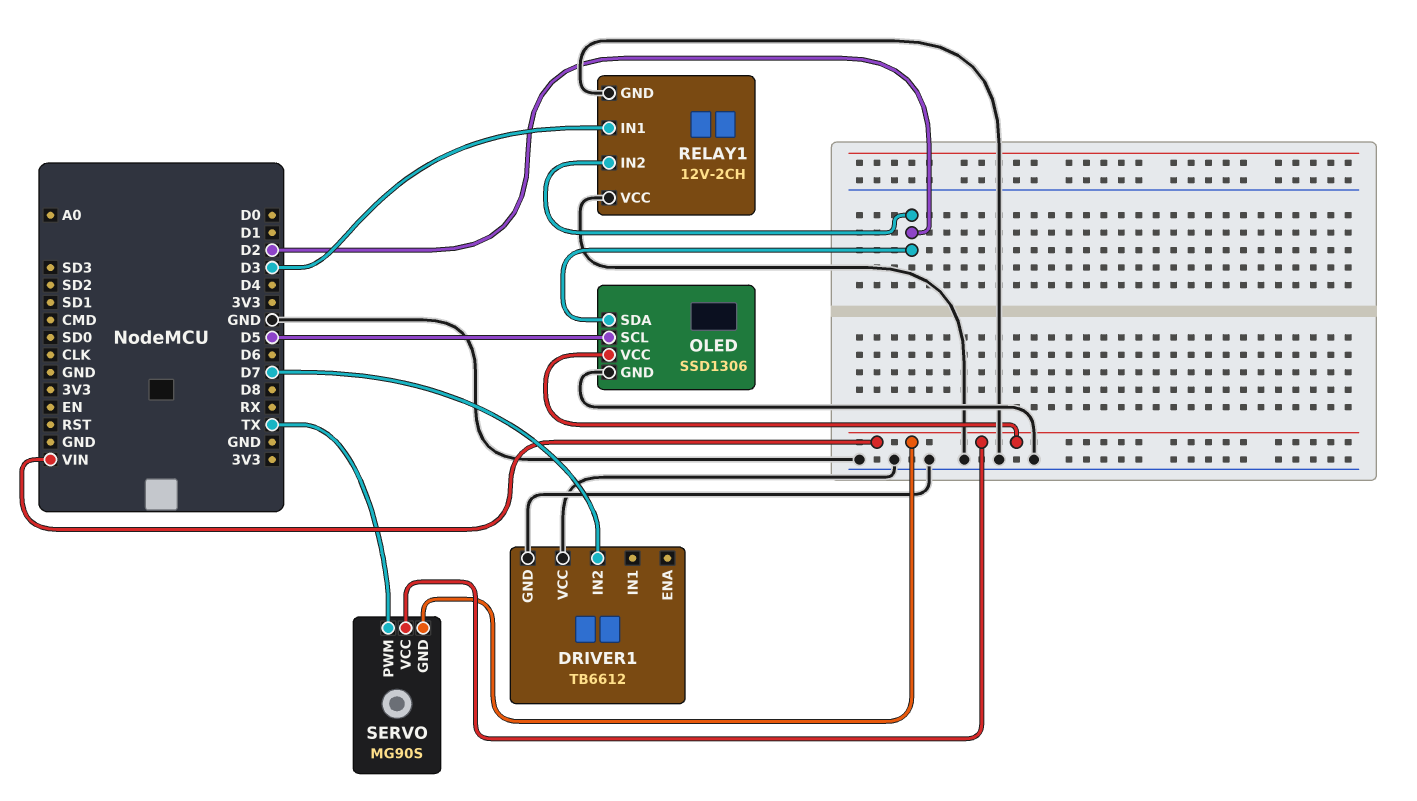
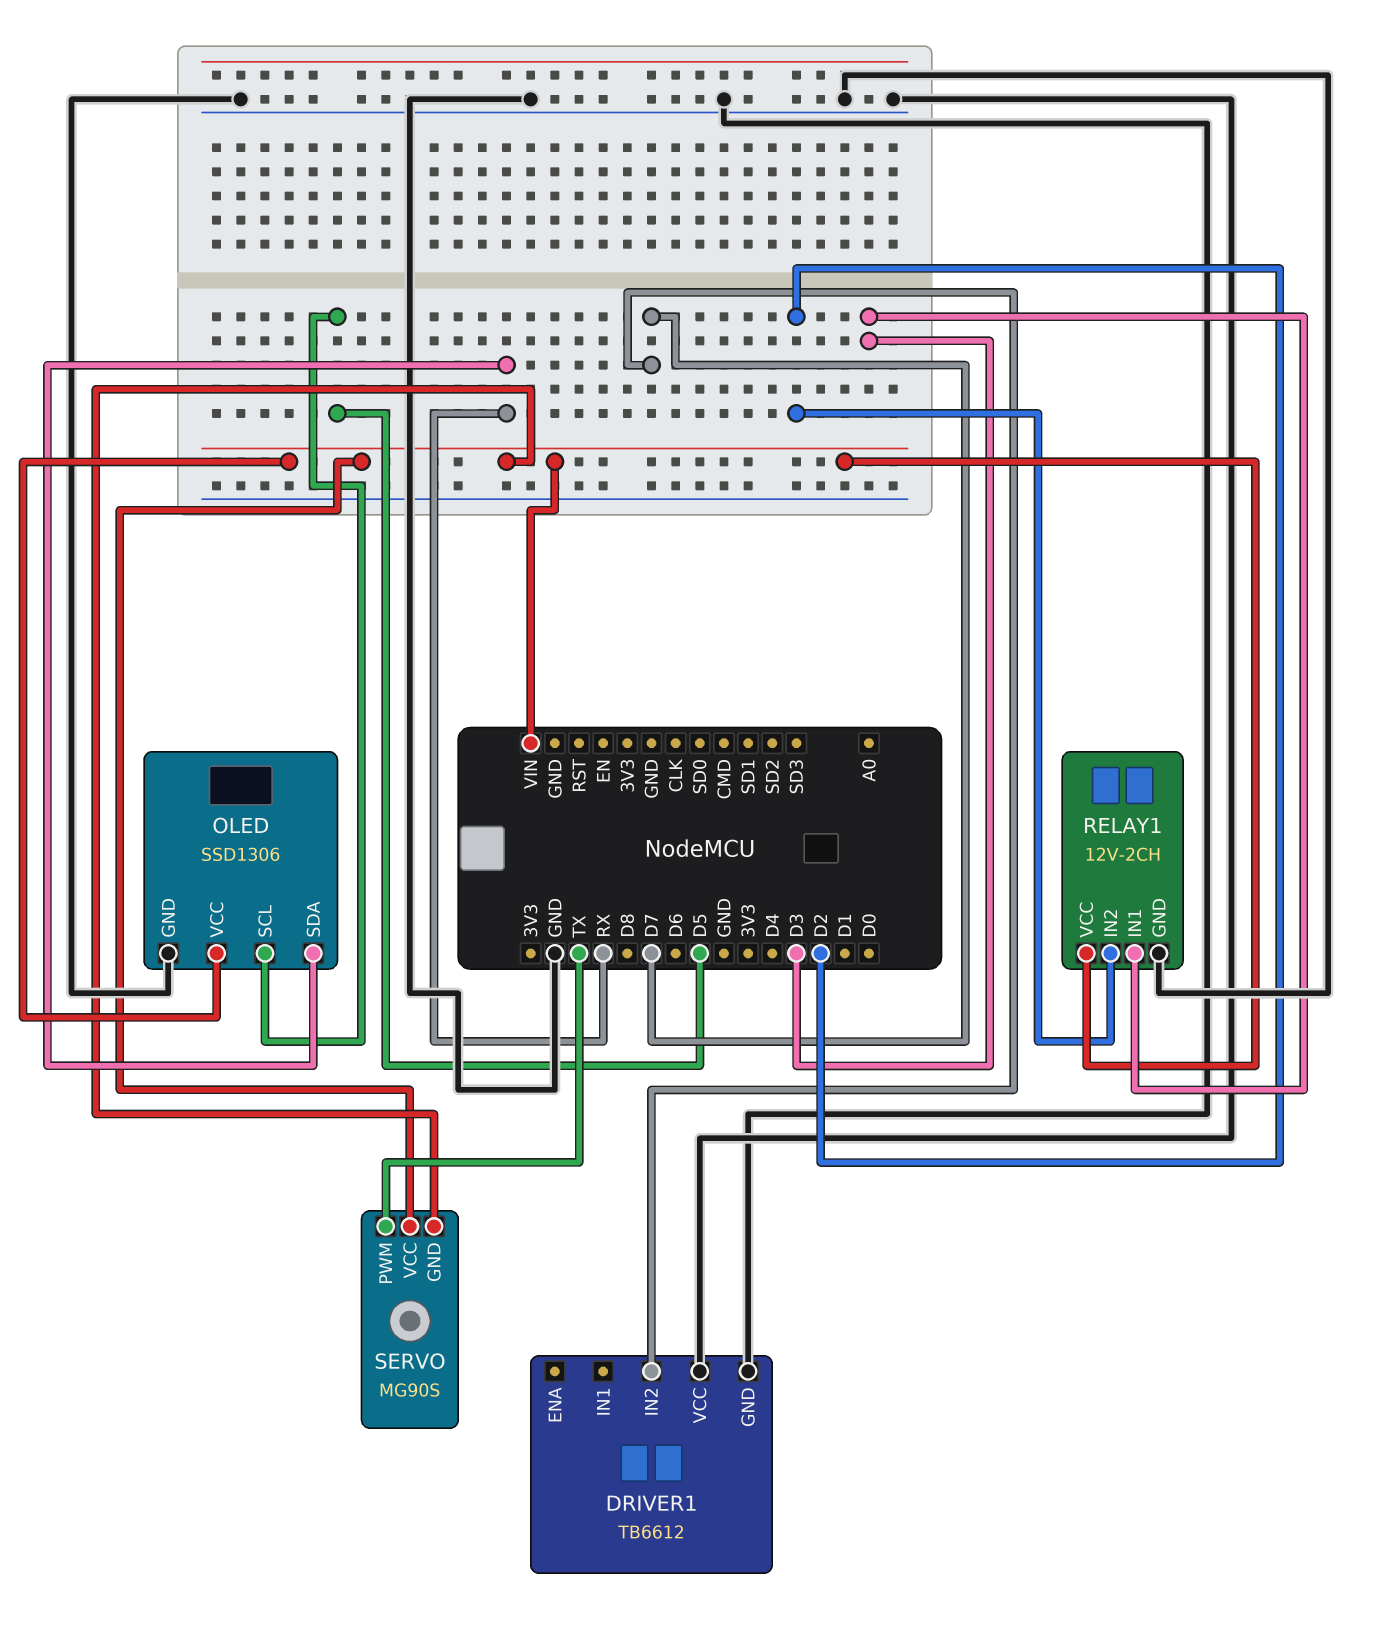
OLED pin SDA: D2 -> RX
RELAY1 pin VCC: GND -> VIN

